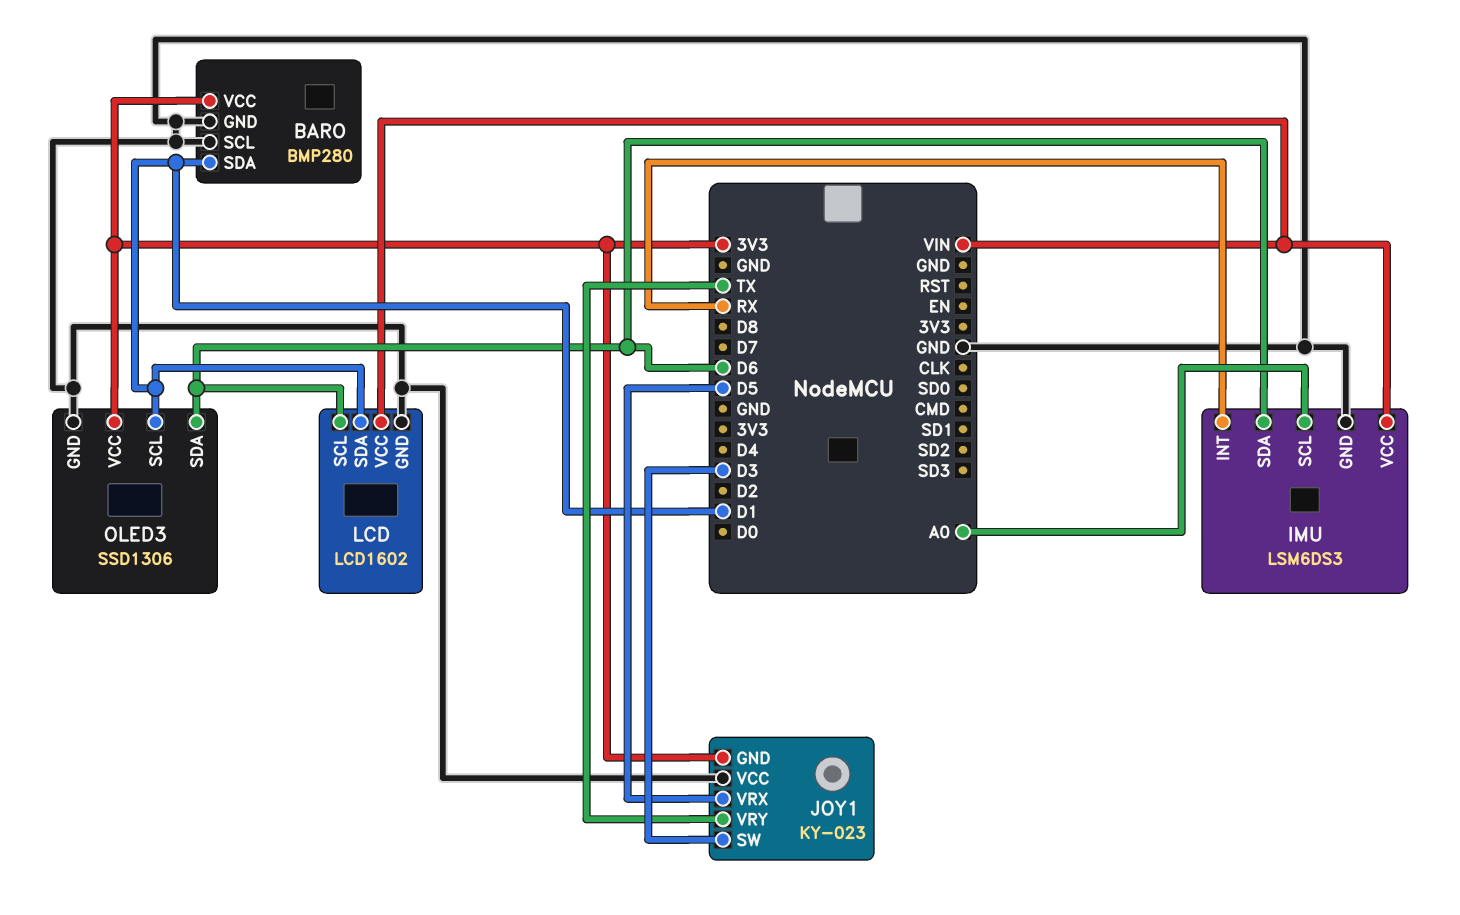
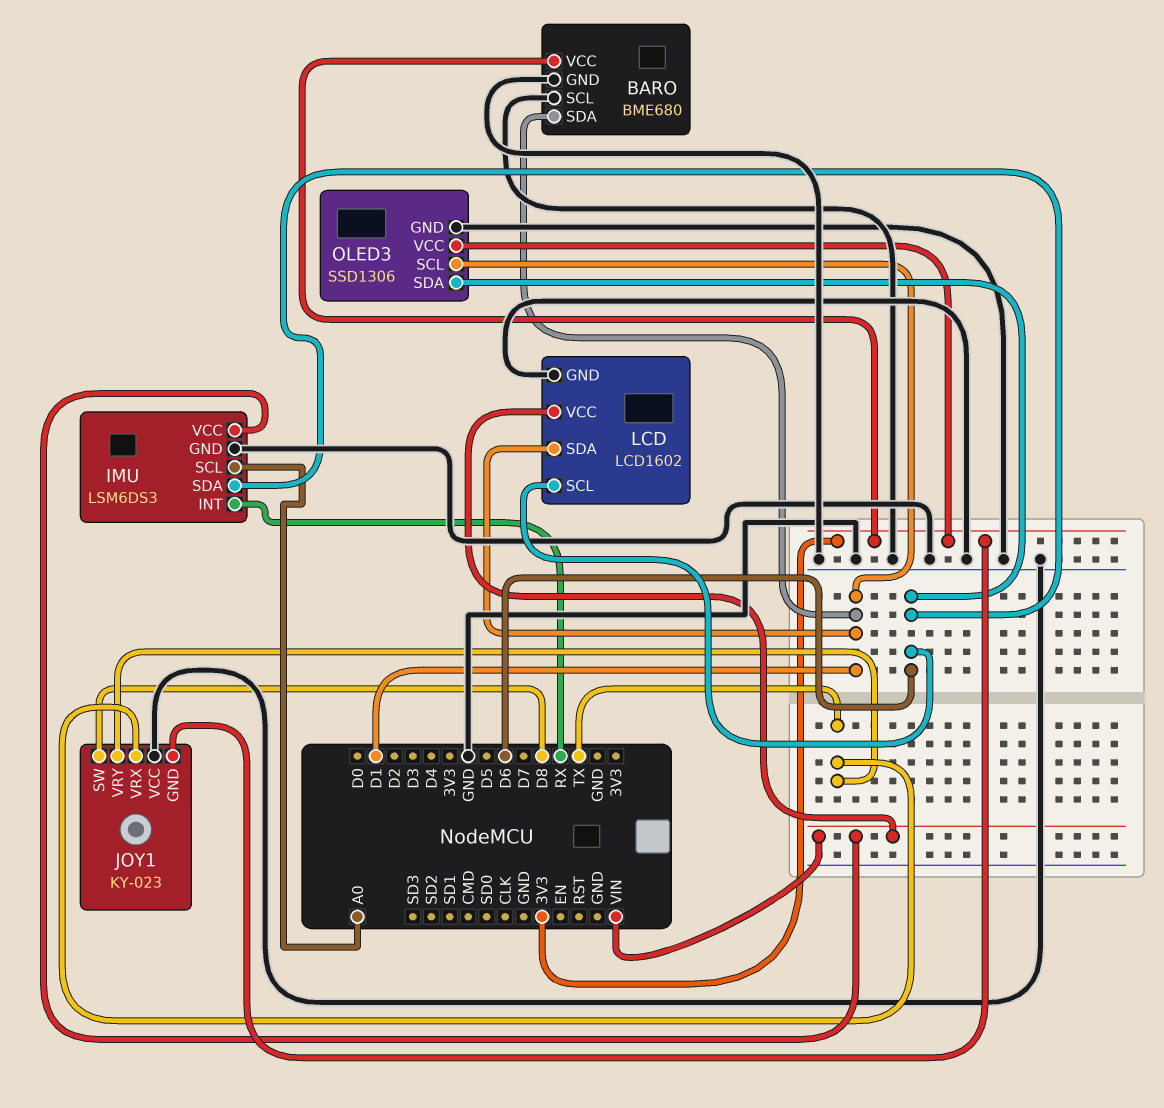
BARO: BMP280 -> BME680
JOY1 pin SW: D3 -> D8
JOY1 pin VRX: D5 -> TX

